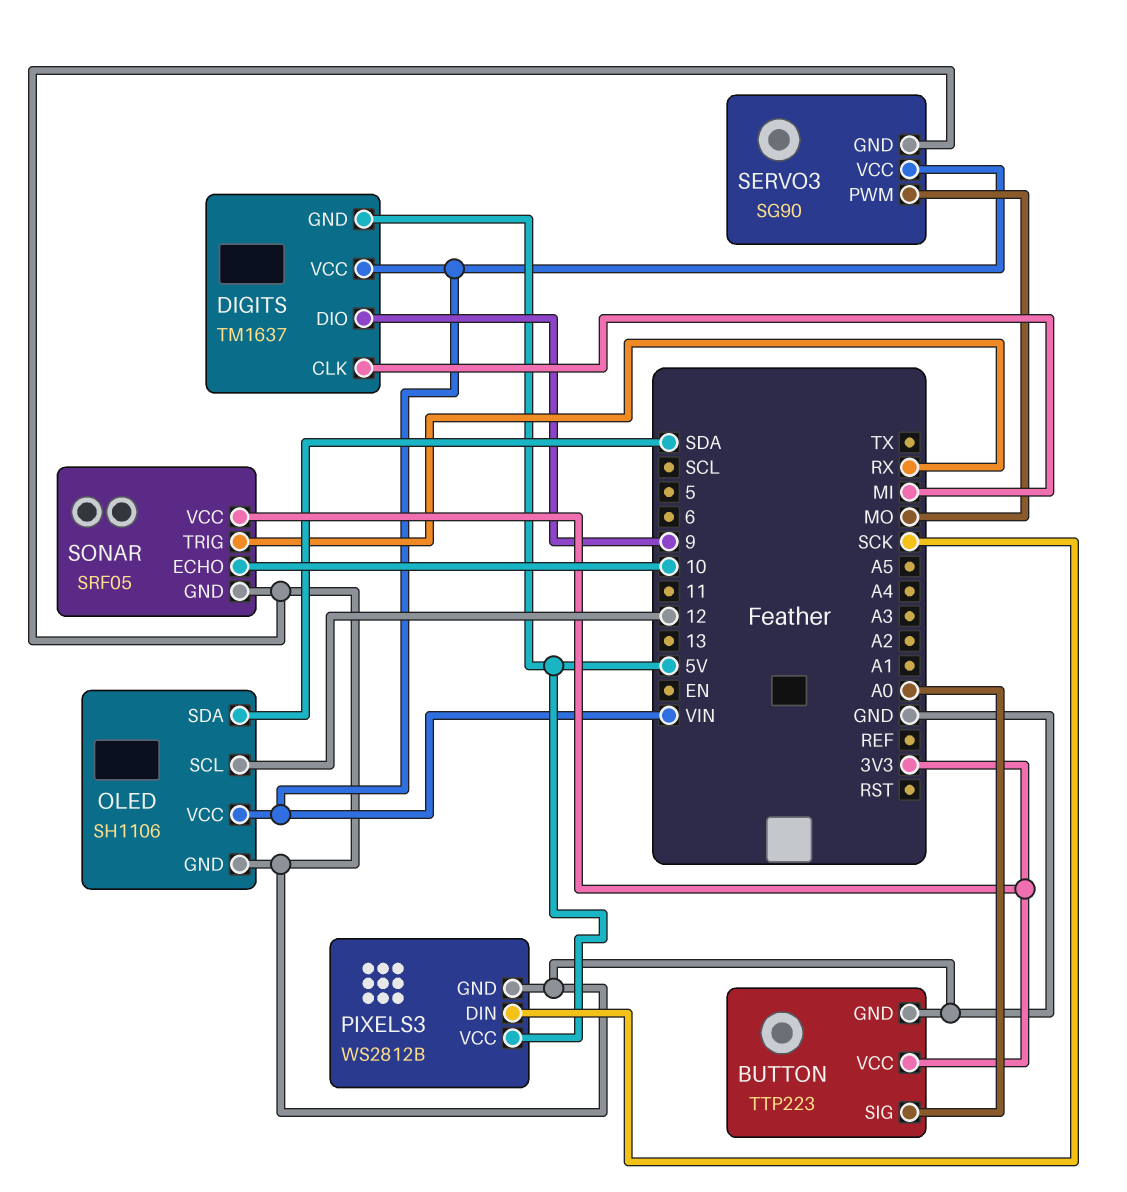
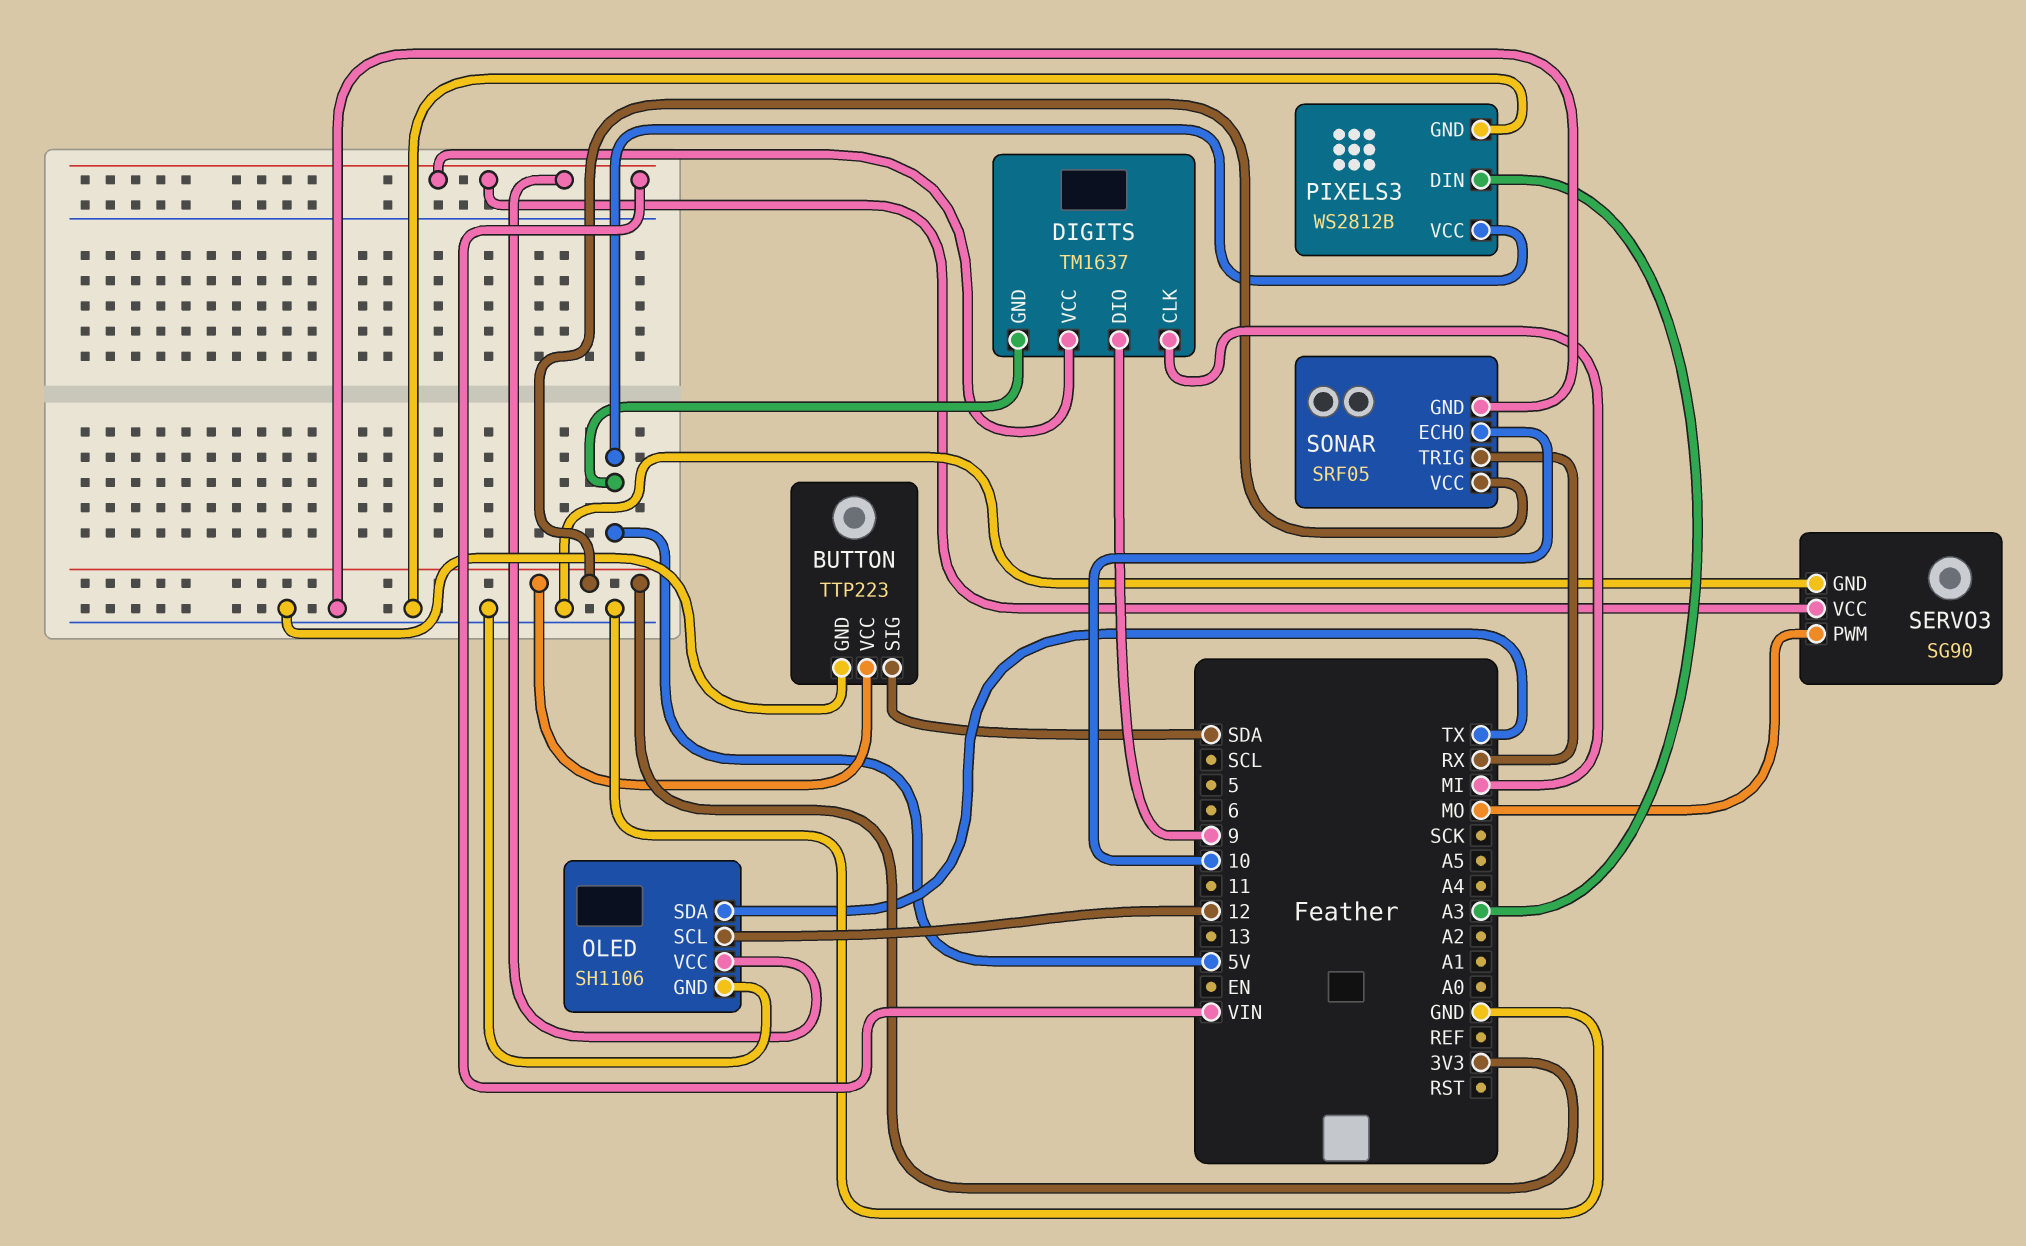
BUTTON pin SIG: A0 -> SDA
OLED pin SDA: SDA -> TX
PIXELS3 pin DIN: SCK -> A3

